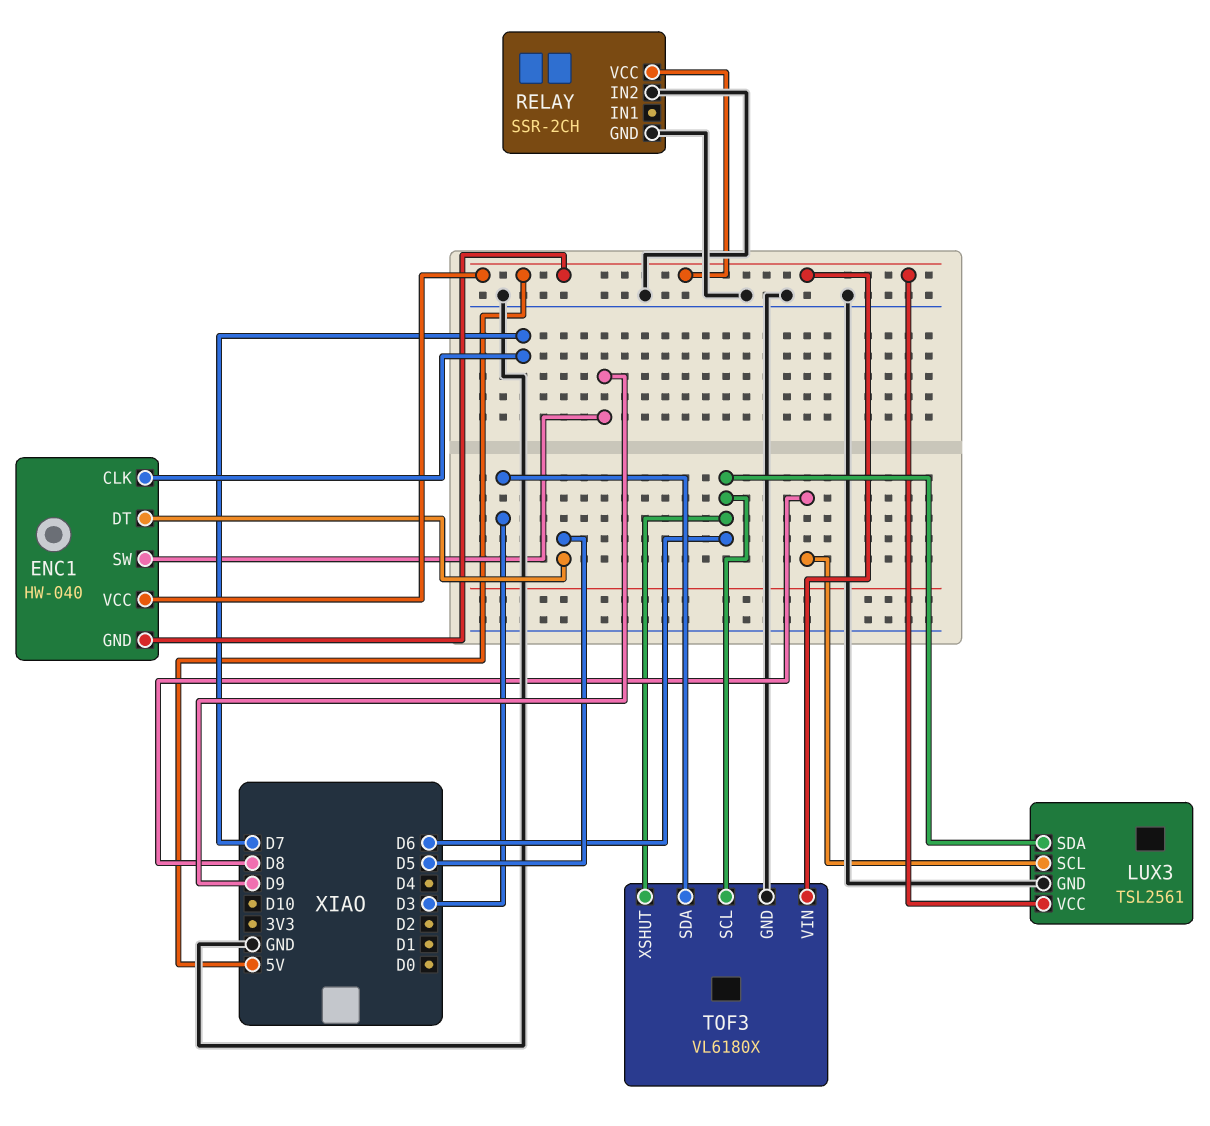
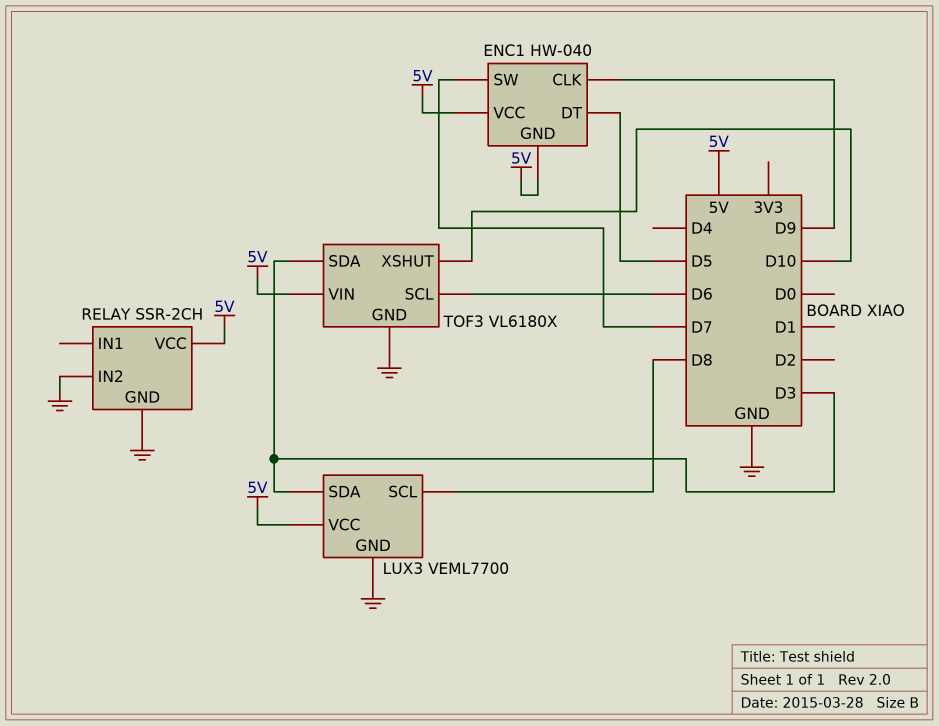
ENC1 pin CLK: D7 -> D9
ENC1 pin SW: D9 -> D7
LUX3: TSL2561 -> VEML7700
LUX3 pin SDA: D6 -> D3
TOF3 pin XSHUT: D6 -> D10

